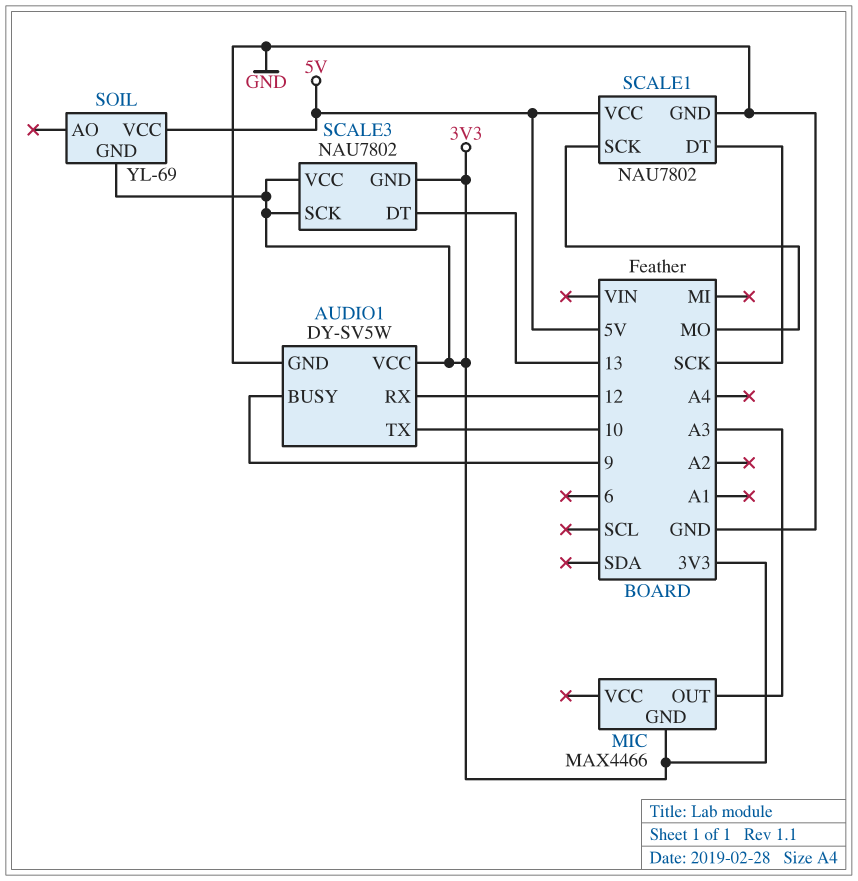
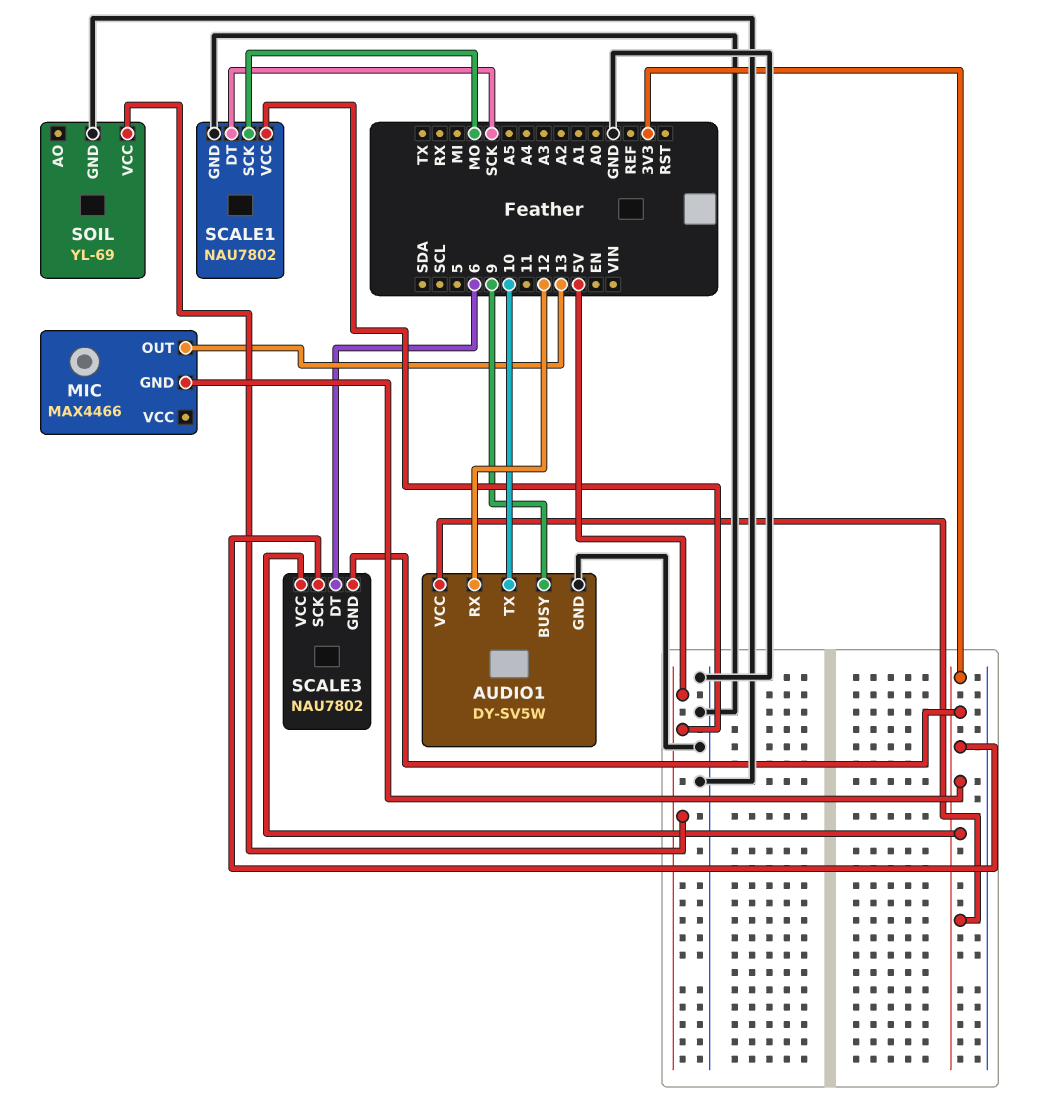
MIC pin OUT: A3 -> 13
SCALE3 pin DT: 13 -> 6
SOIL pin GND: 3V3 -> GND

